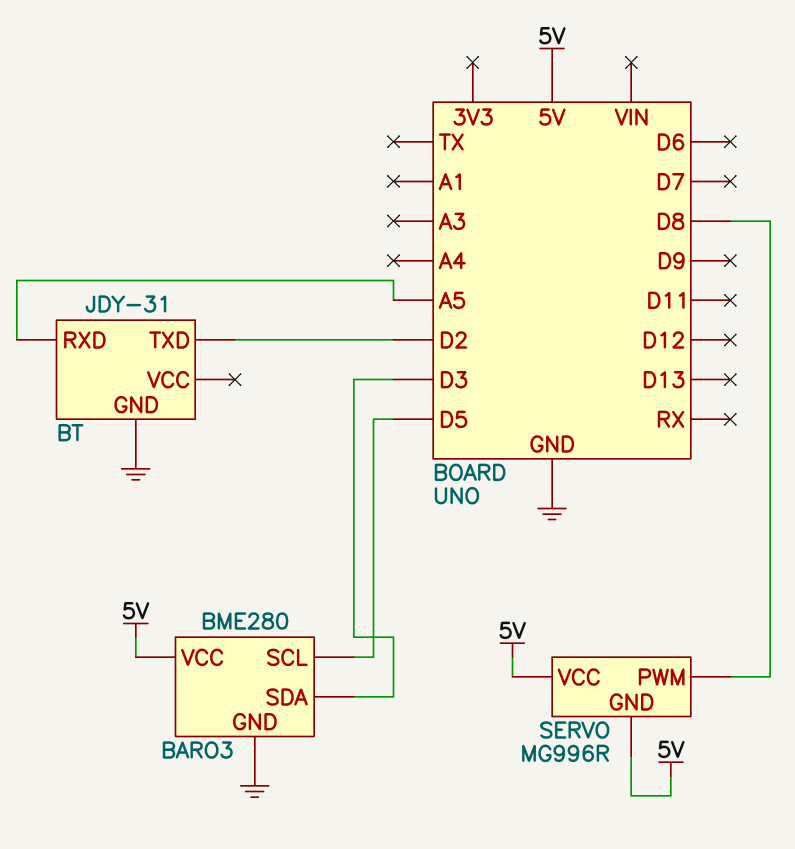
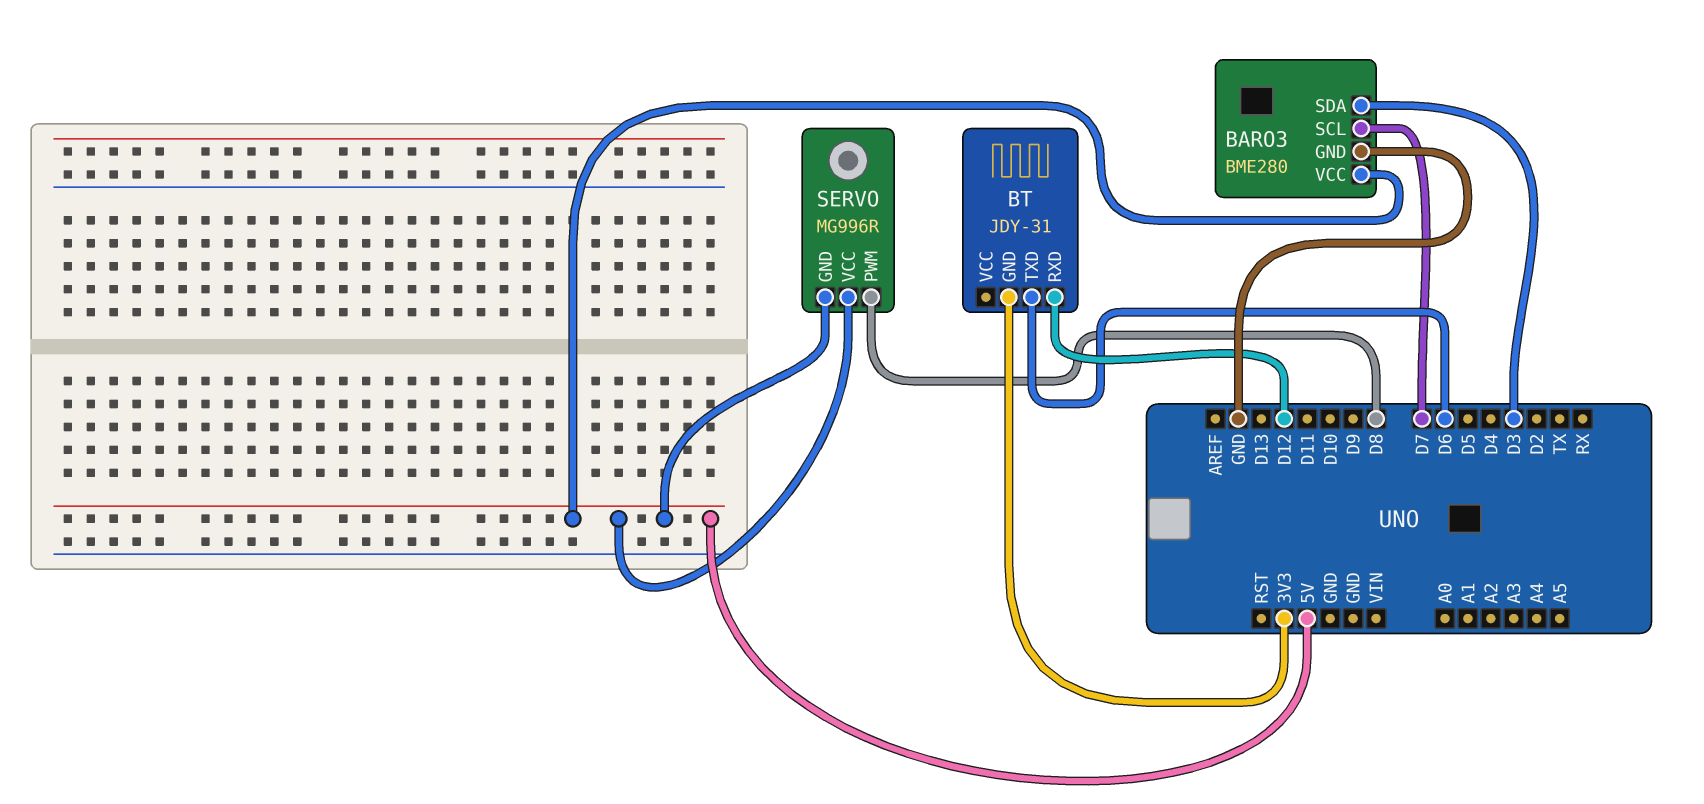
BARO3 pin SCL: D5 -> D7
BT pin GND: GND -> 3V3
BT pin RXD: A5 -> D12
BT pin TXD: D2 -> D6

